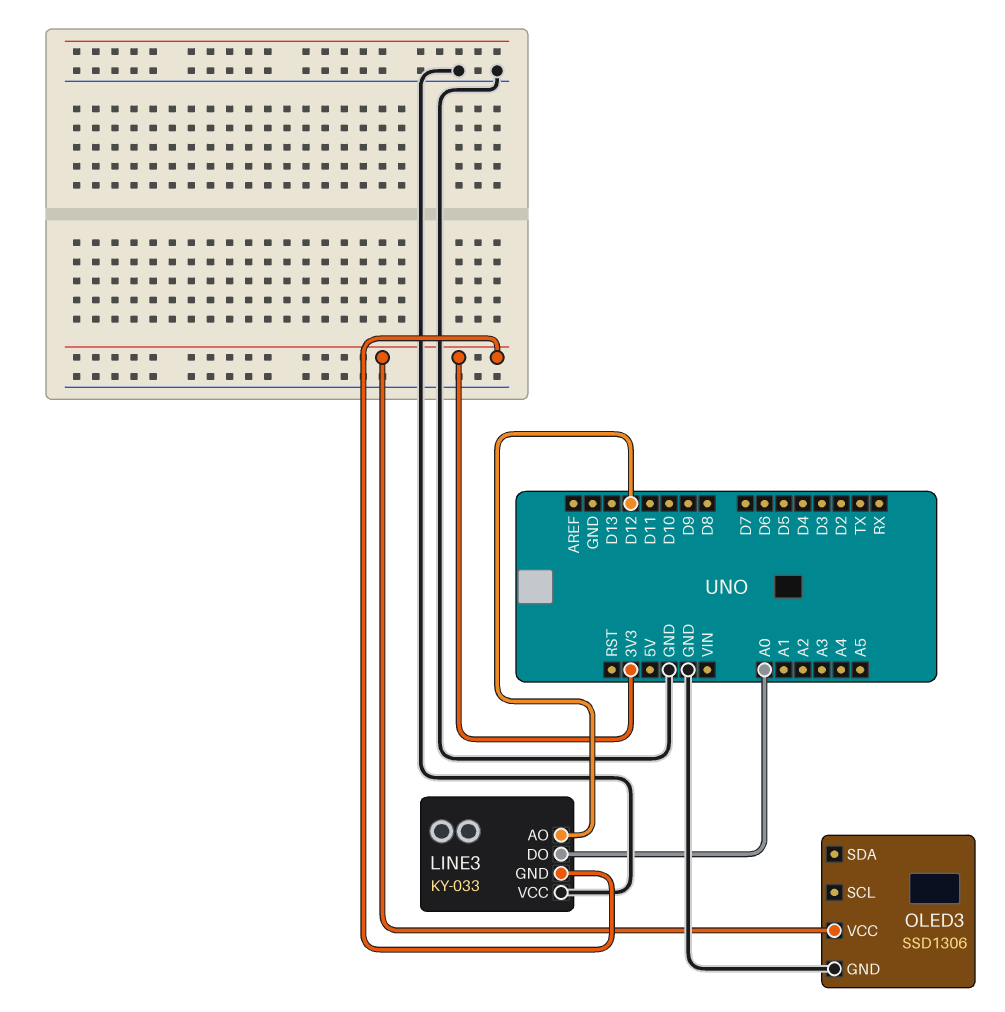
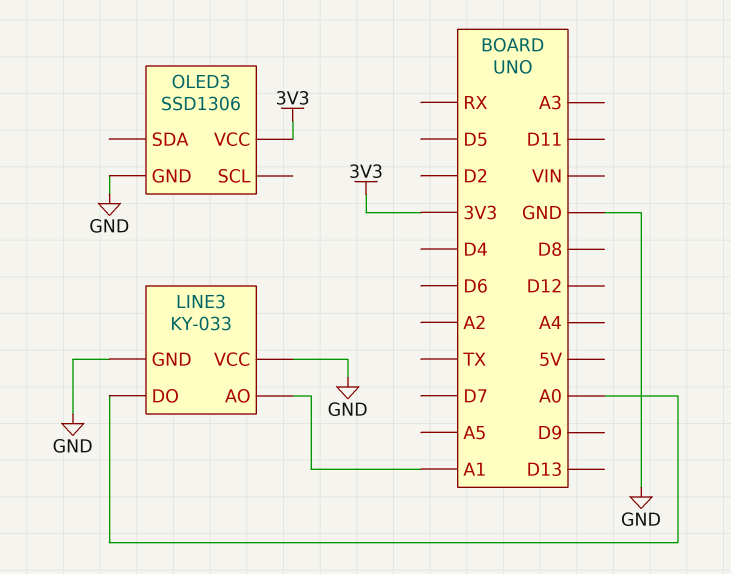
LINE3 pin AO: D12 -> A1
LINE3 pin GND: 3V3 -> GND

